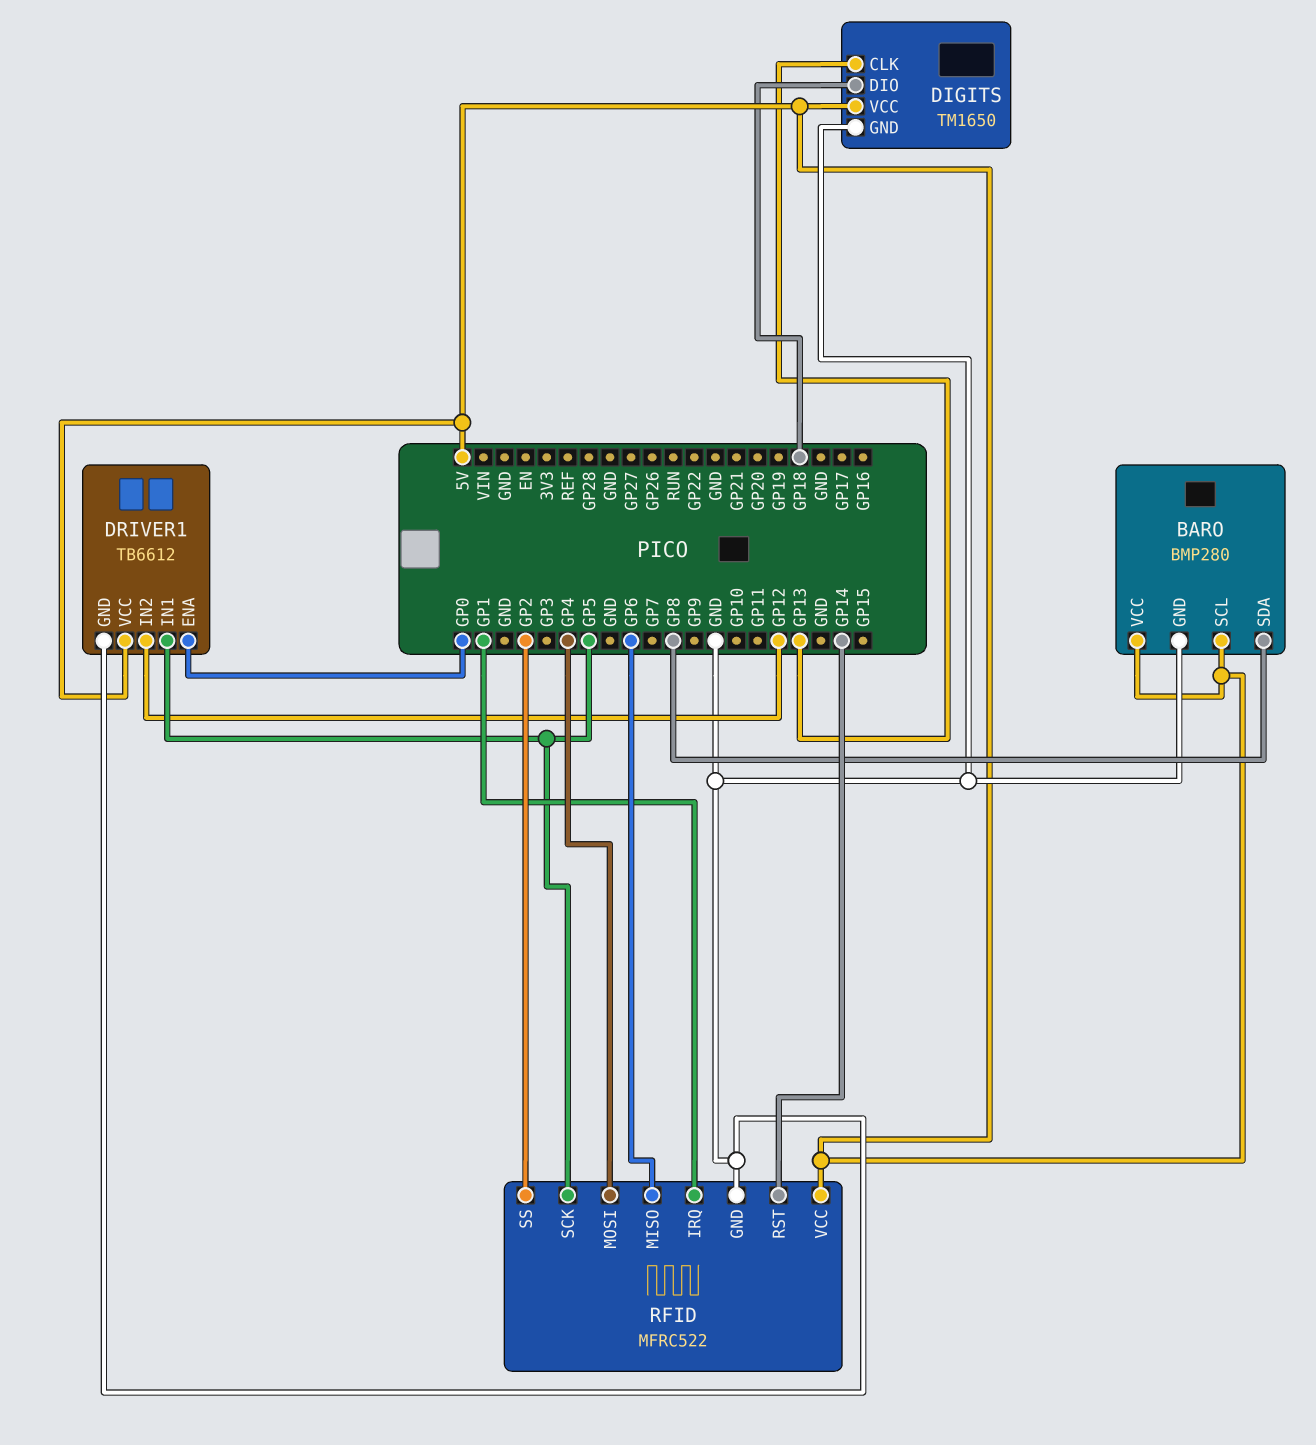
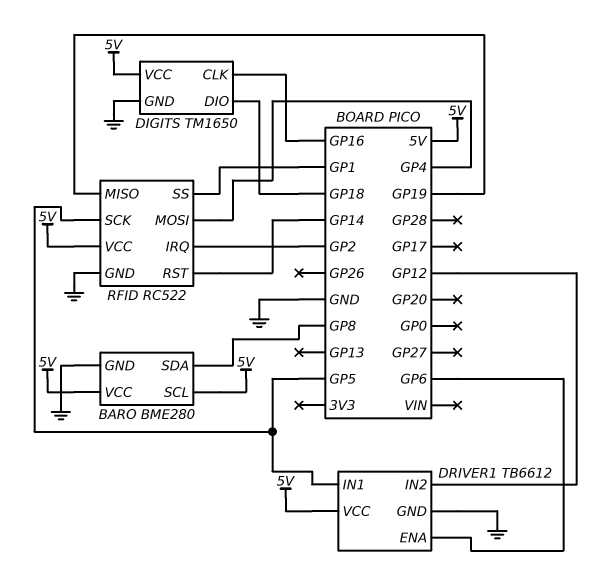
BARO: BMP280 -> BME280
DIGITS pin CLK: GP13 -> GP16
DRIVER1 pin ENA: GP0 -> GP6
RFID: MFRC522 -> RC522
RFID pin IRQ: GP1 -> GP2
RFID pin MISO: GP6 -> GP19
RFID pin SS: GP2 -> GP1

